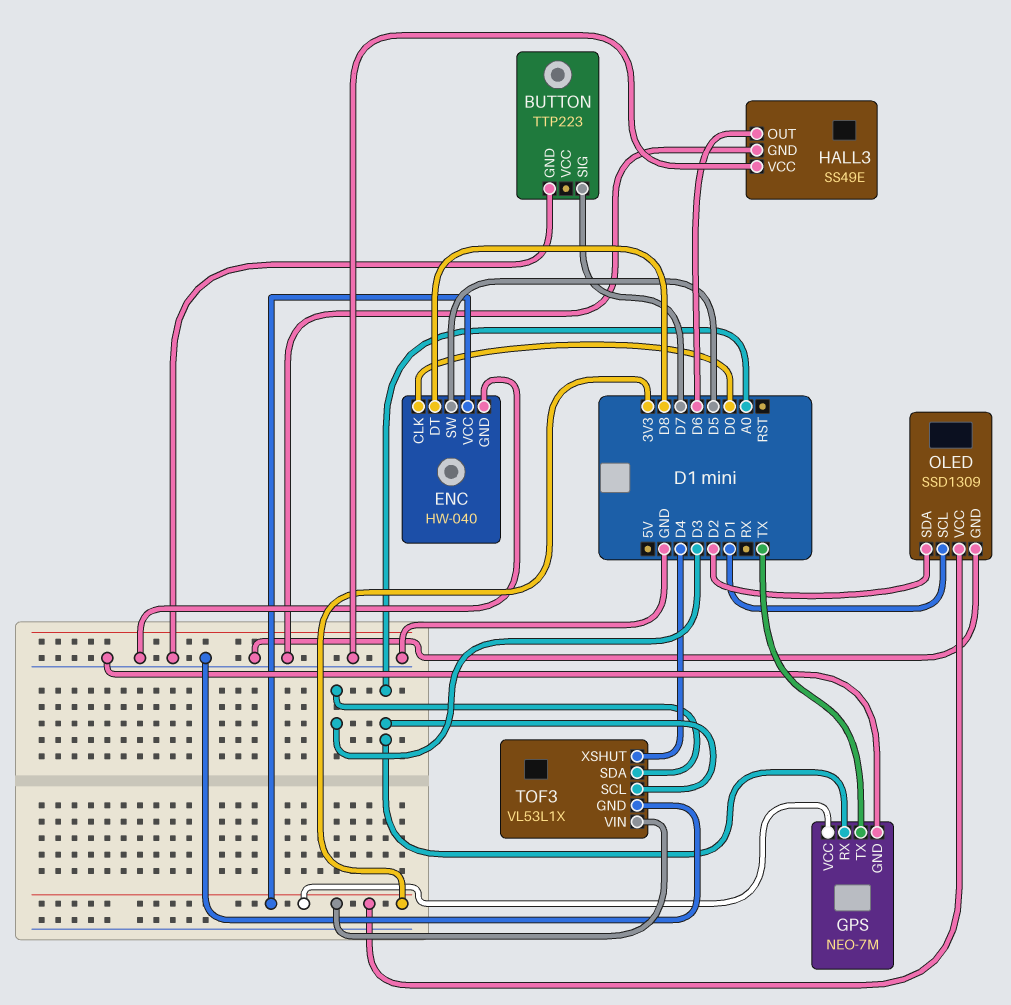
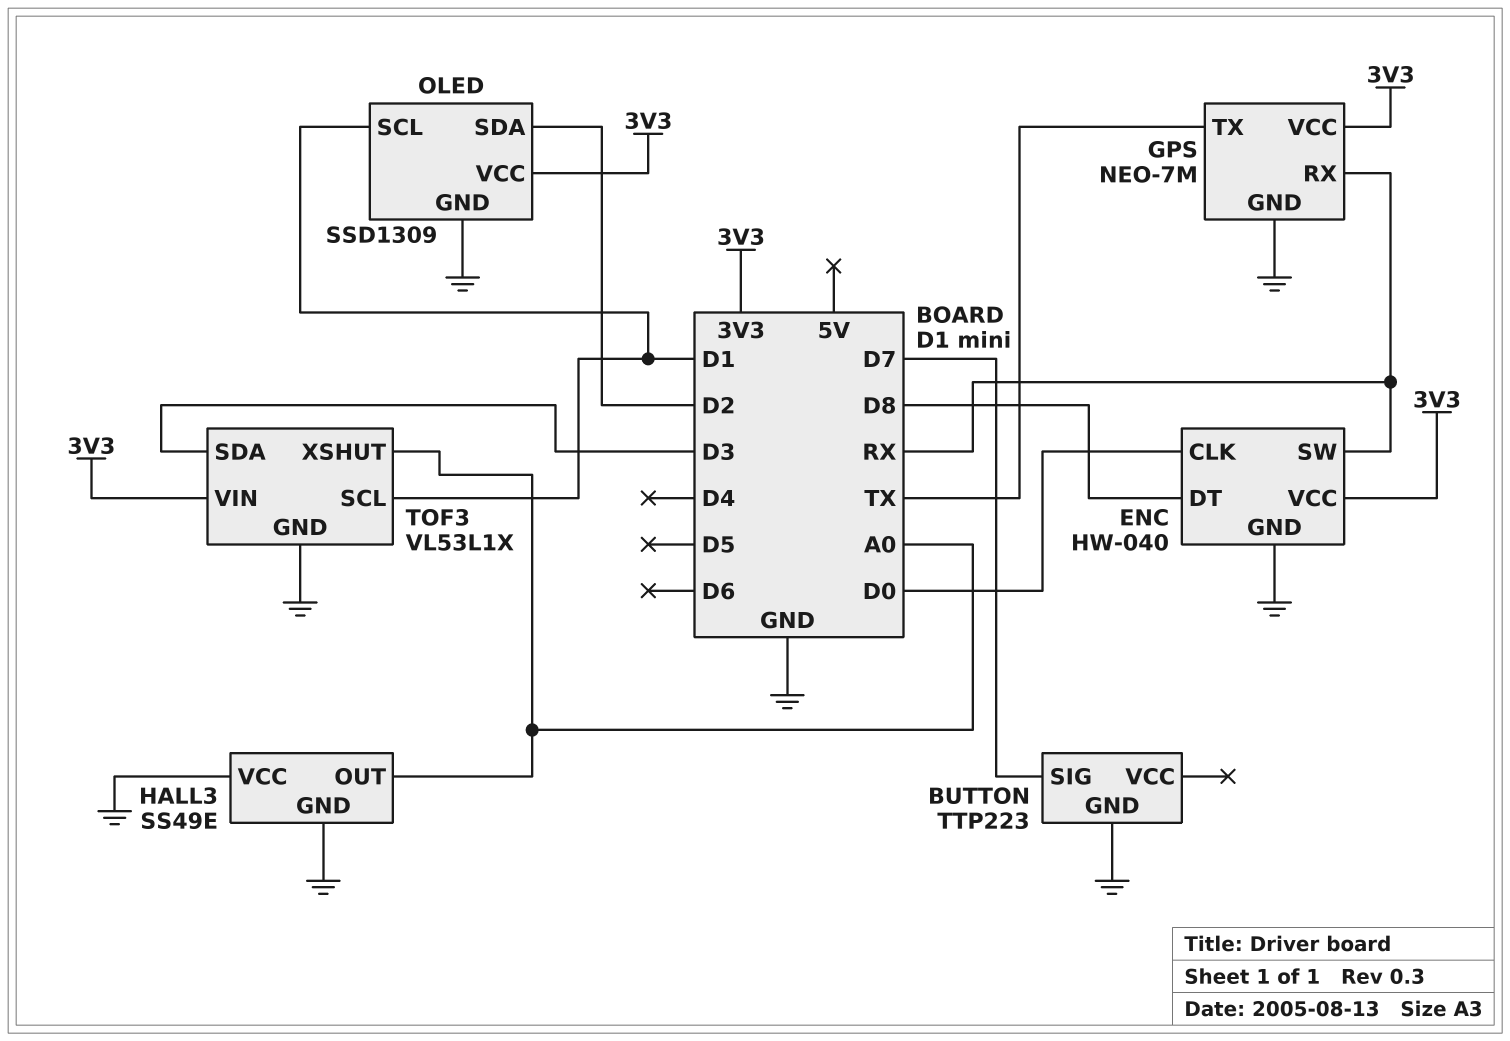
ENC pin SW: D5 -> RX
GPS pin RX: A0 -> RX
HALL3 pin OUT: D6 -> A0
TOF3 pin SCL: A0 -> D1
TOF3 pin XSHUT: D4 -> A0

